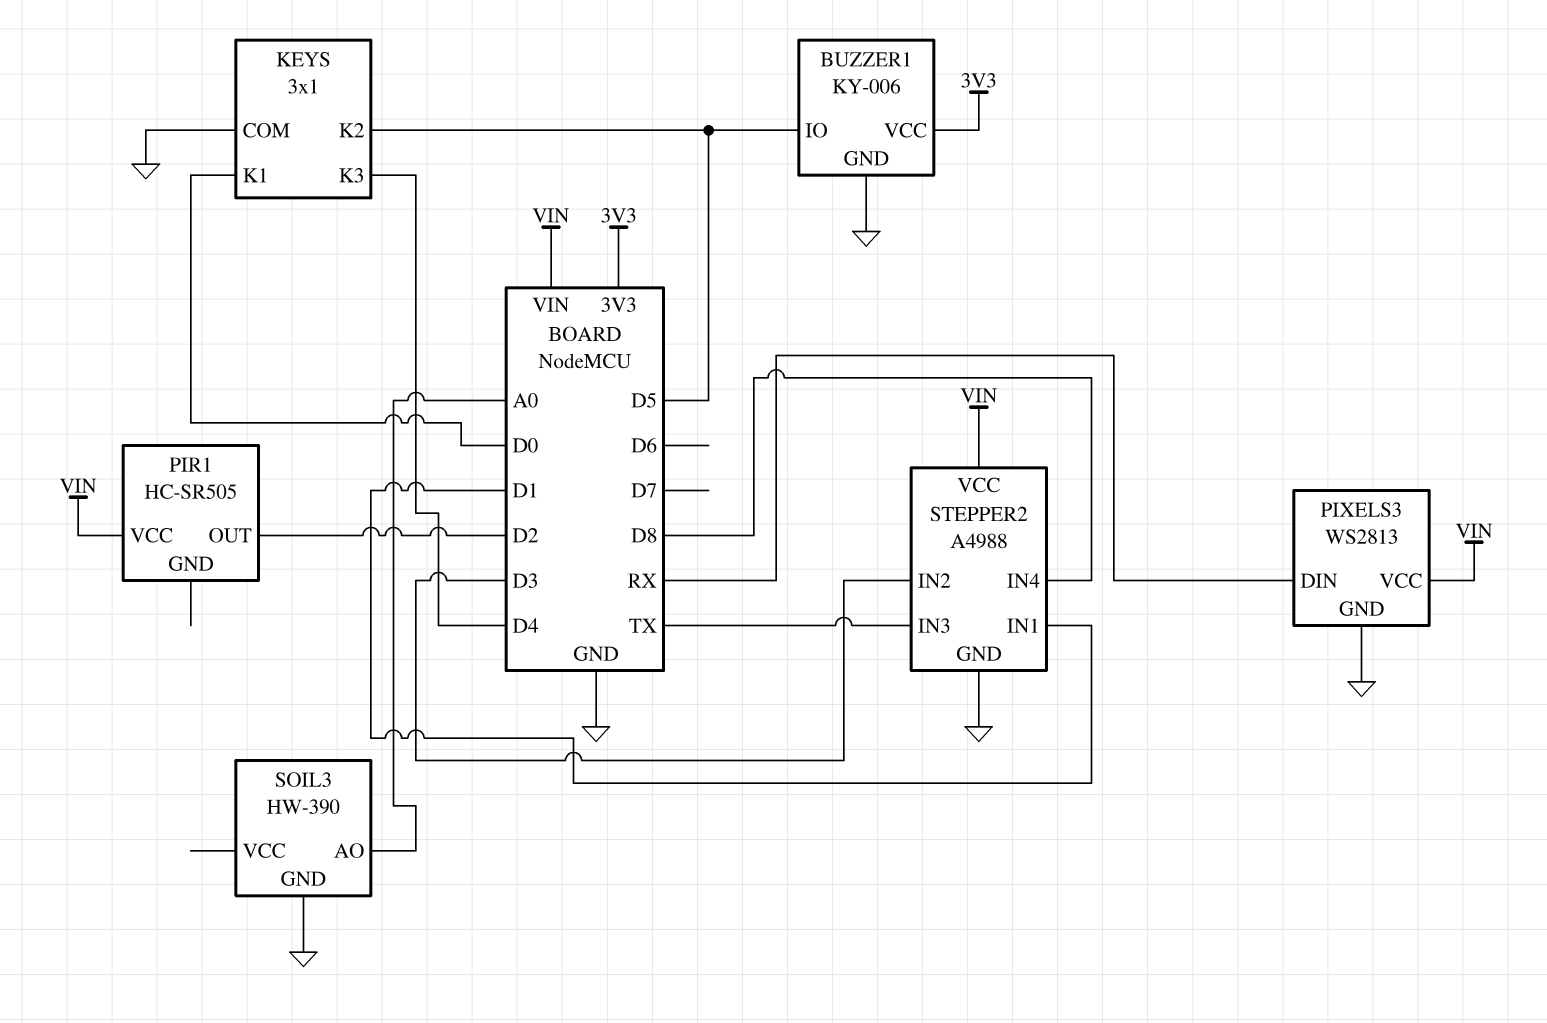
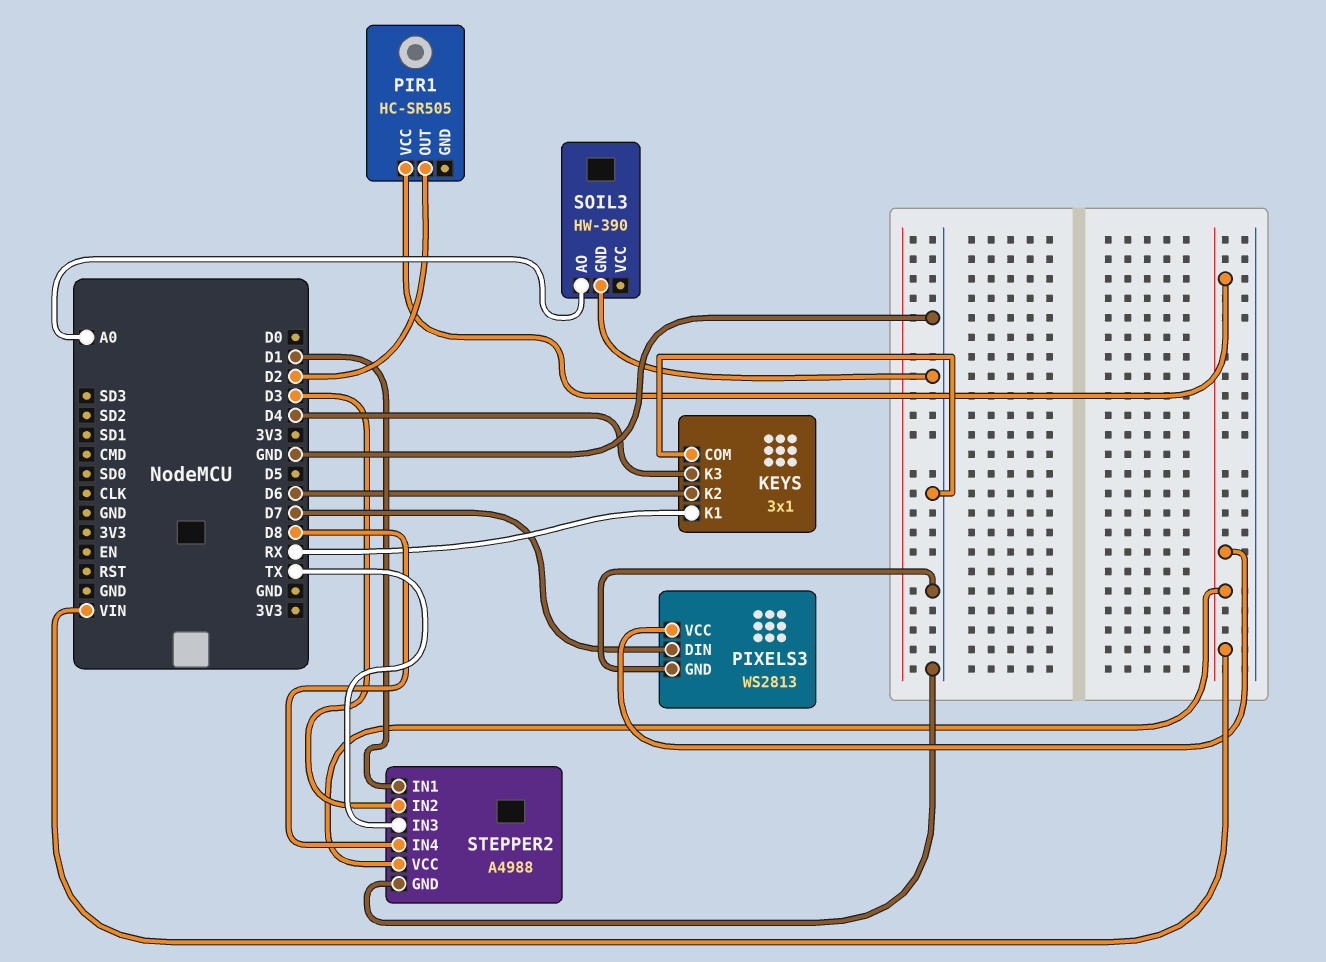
BUZZER1: KY-006 -> none
BUZZER1 pin GND: GND -> none
BUZZER1 pin IO: D5 -> none
BUZZER1 pin VCC: 3V3 -> none
KEYS pin K1: D0 -> RX
KEYS pin K2: D5 -> D6
PIXELS3 pin DIN: RX -> D7

